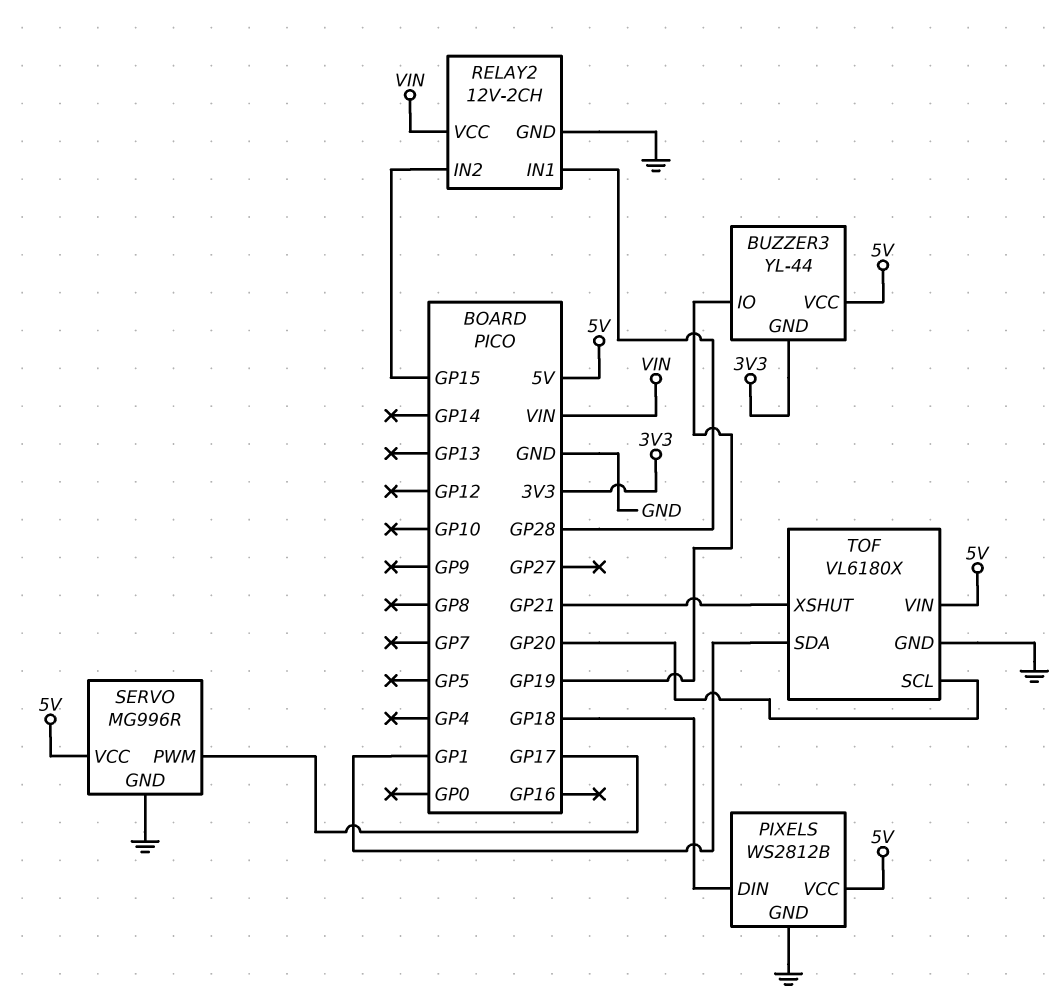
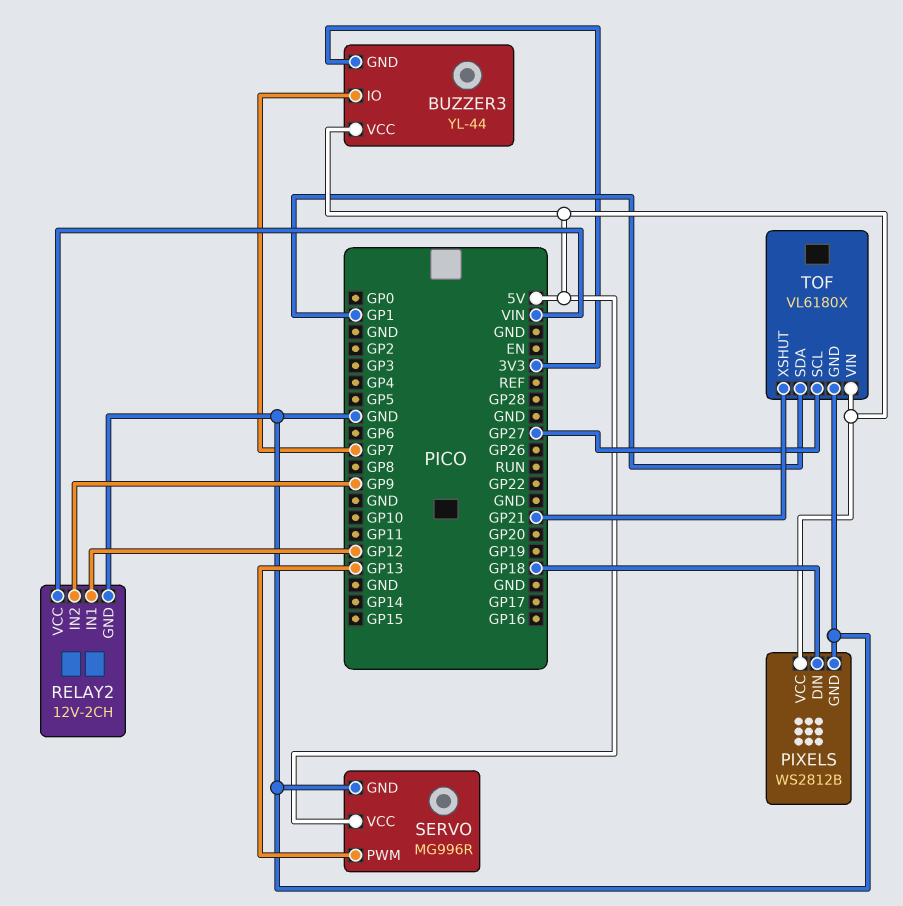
BUZZER3 pin IO: GP19 -> GP7
RELAY2 pin IN1: GP28 -> GP12
RELAY2 pin IN2: GP15 -> GP9
SERVO pin PWM: GP17 -> GP13
TOF pin SCL: GP20 -> GP27

